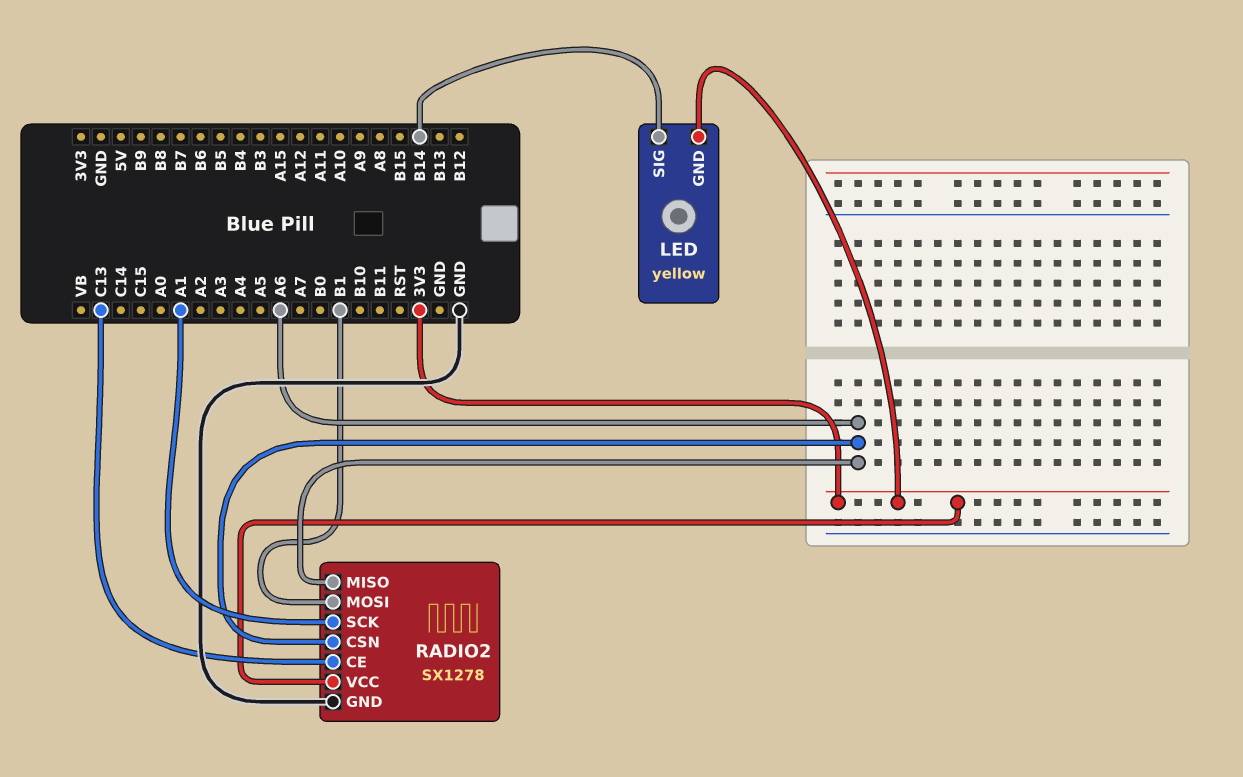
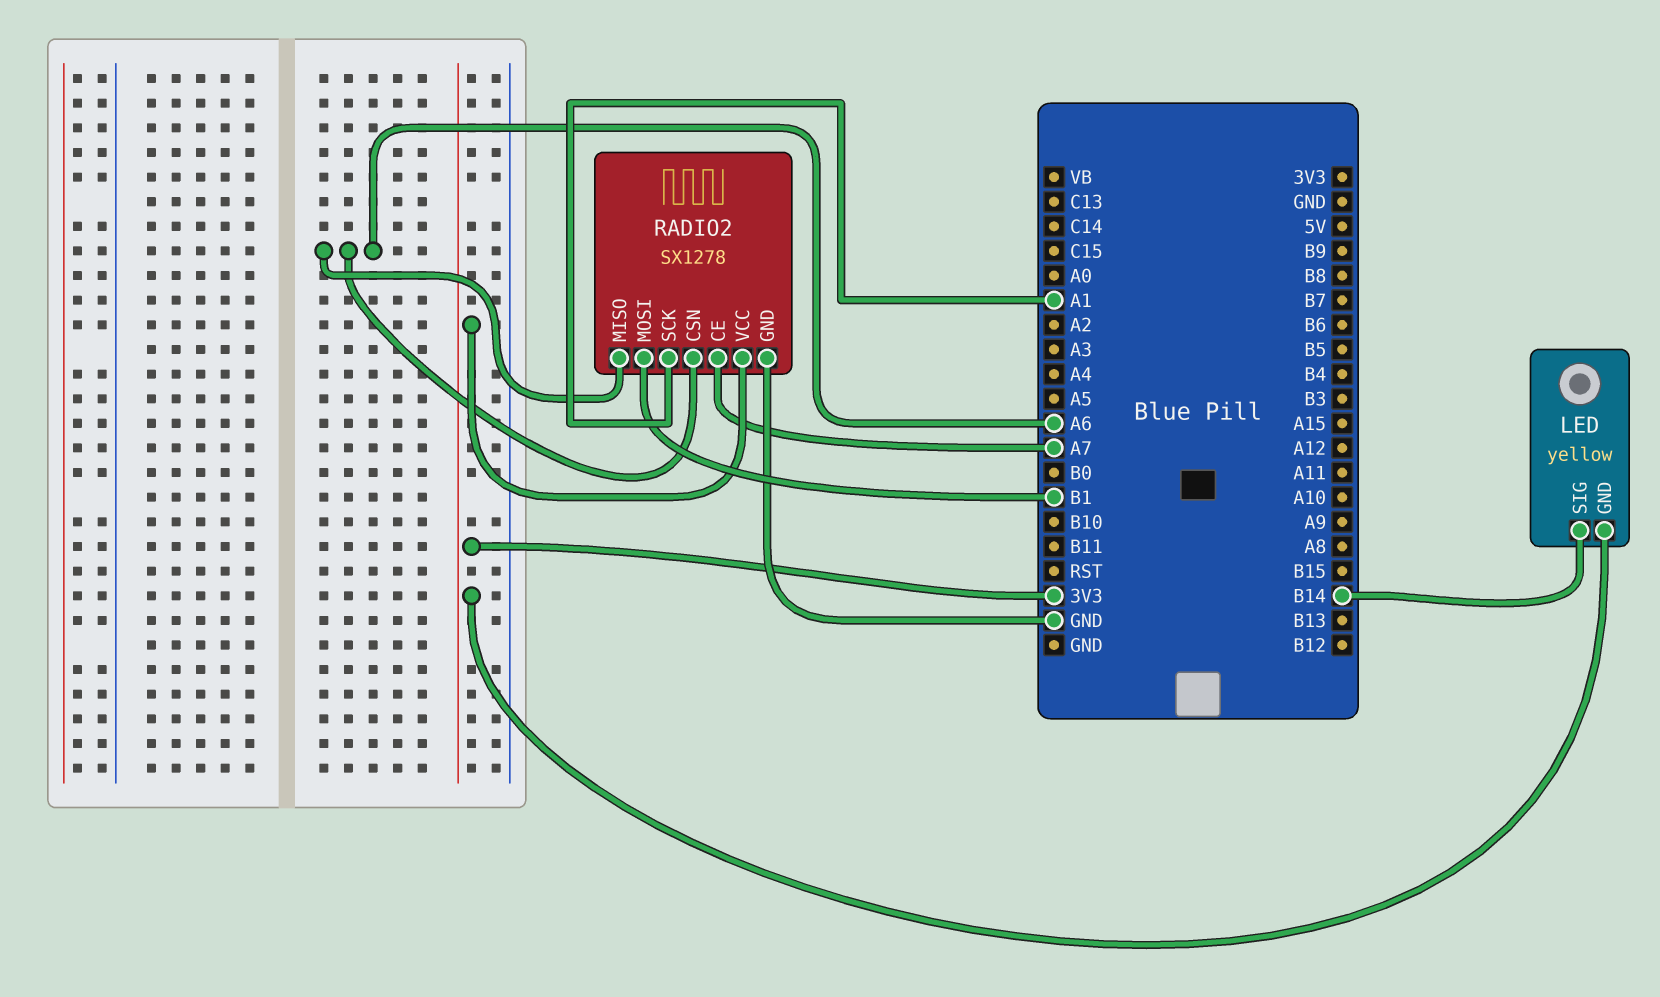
RADIO2 pin CE: C13 -> A7

